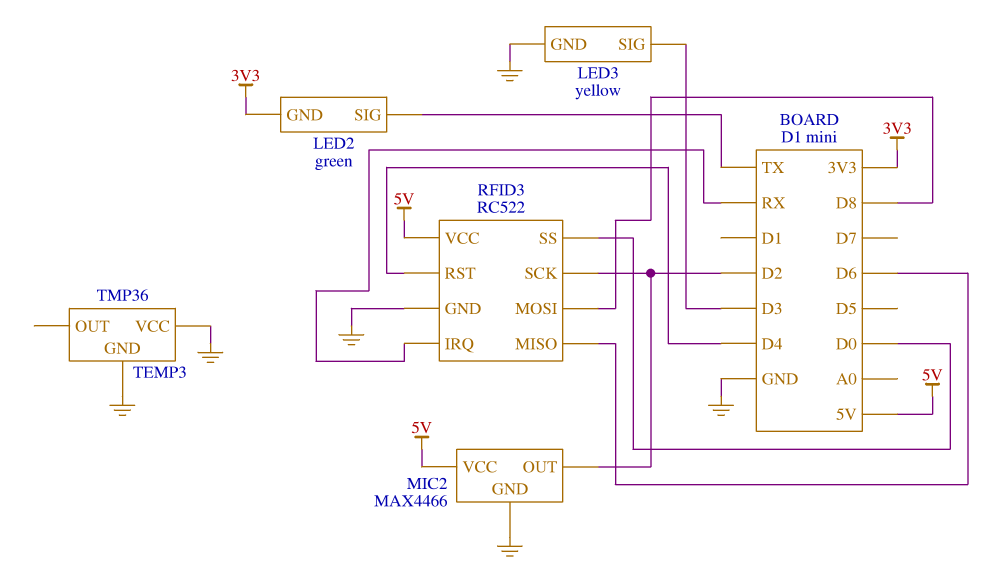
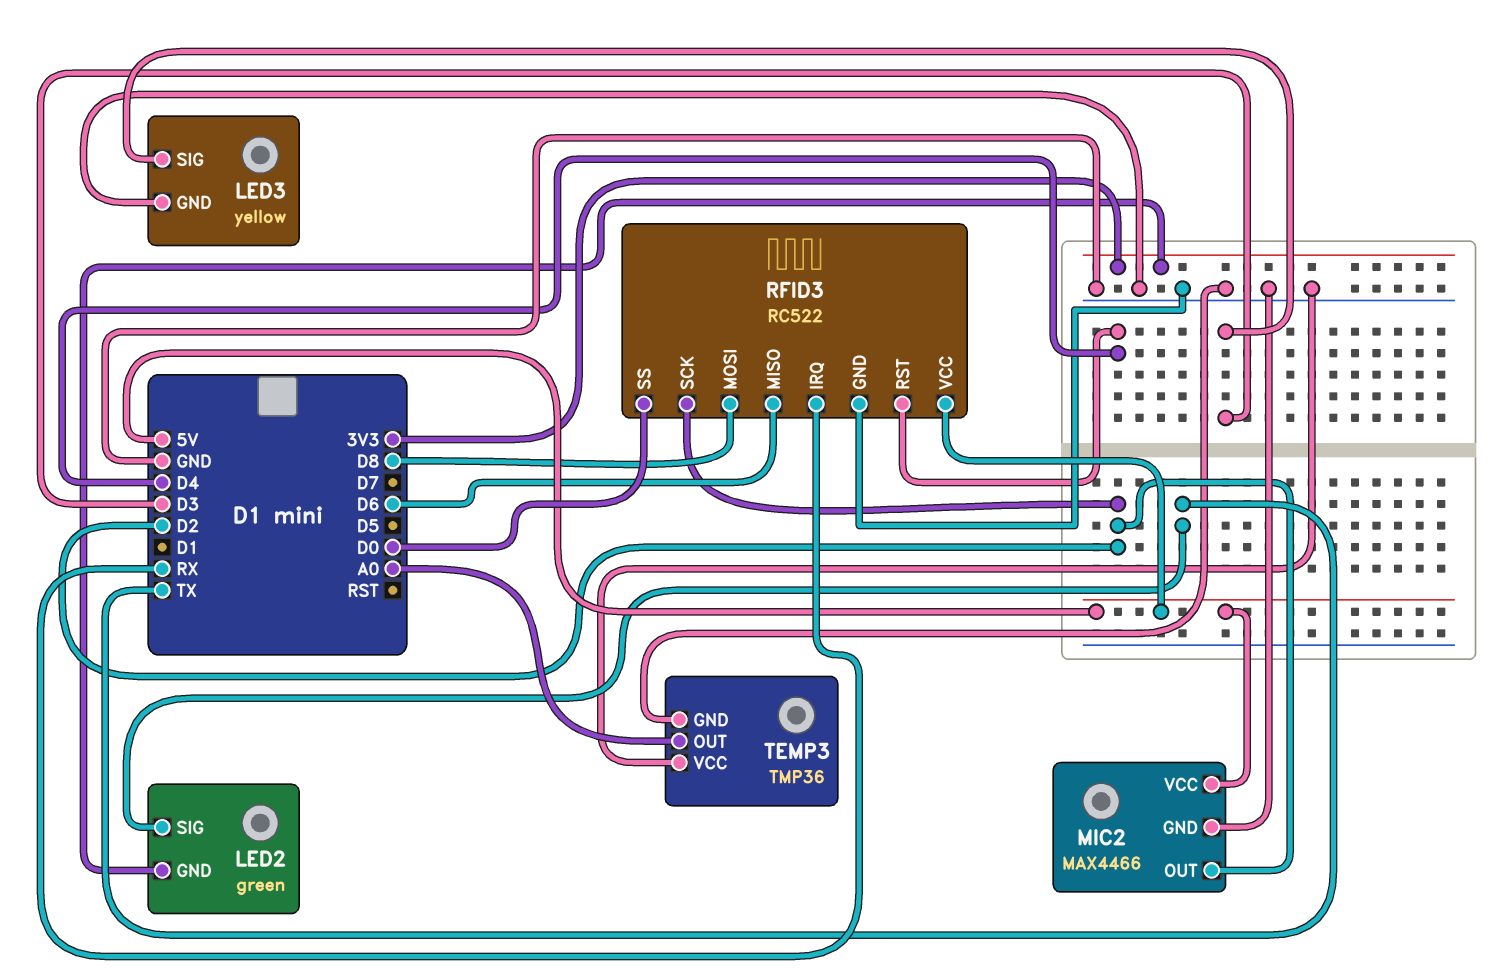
TEMP3 pin OUT: none -> A0

